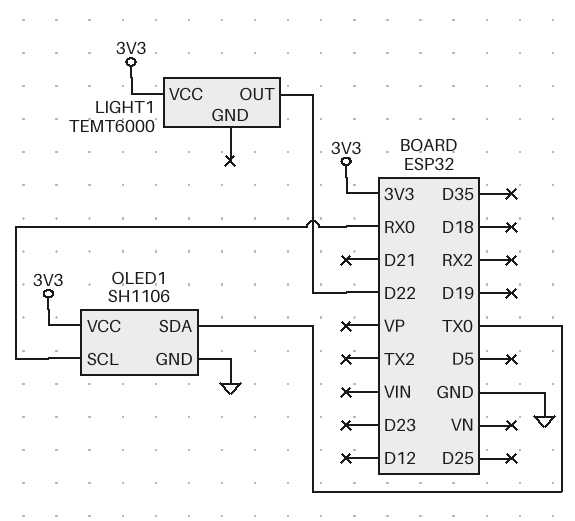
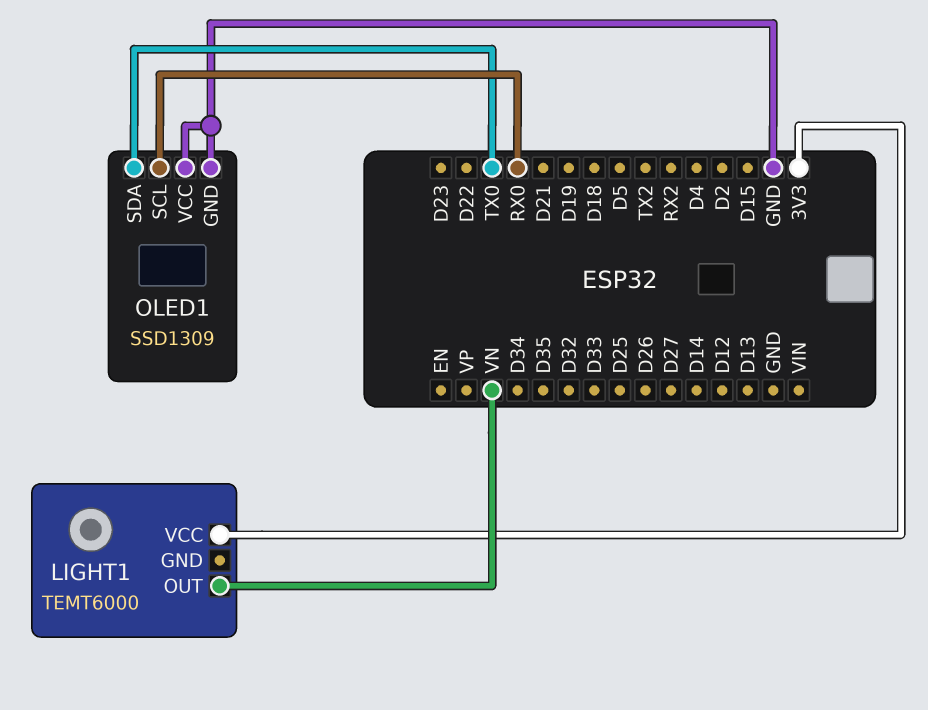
LIGHT1 pin OUT: D22 -> VN
OLED1: SH1106 -> SSD1309
OLED1 pin VCC: 3V3 -> GND

